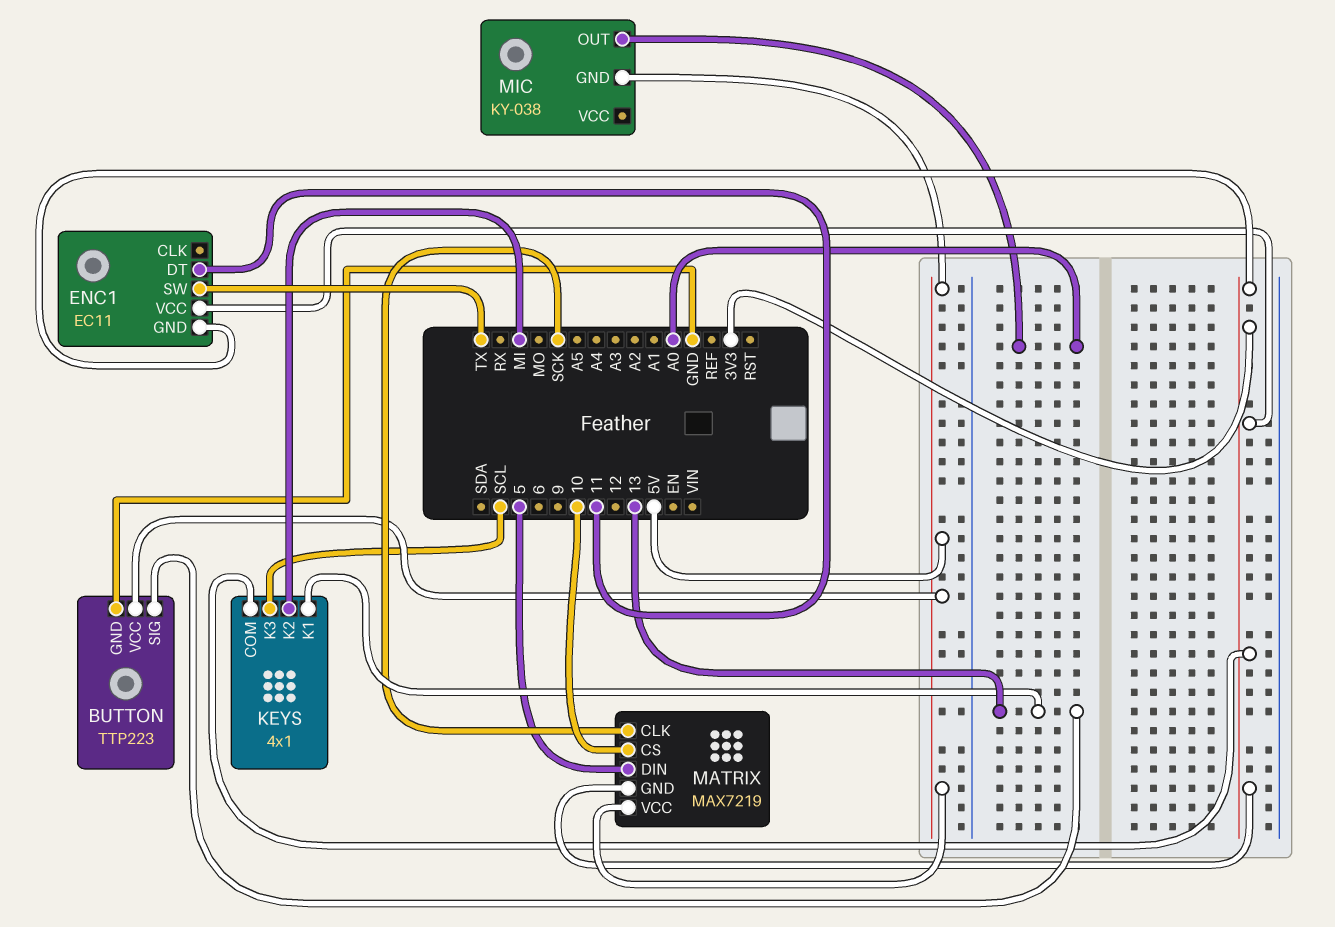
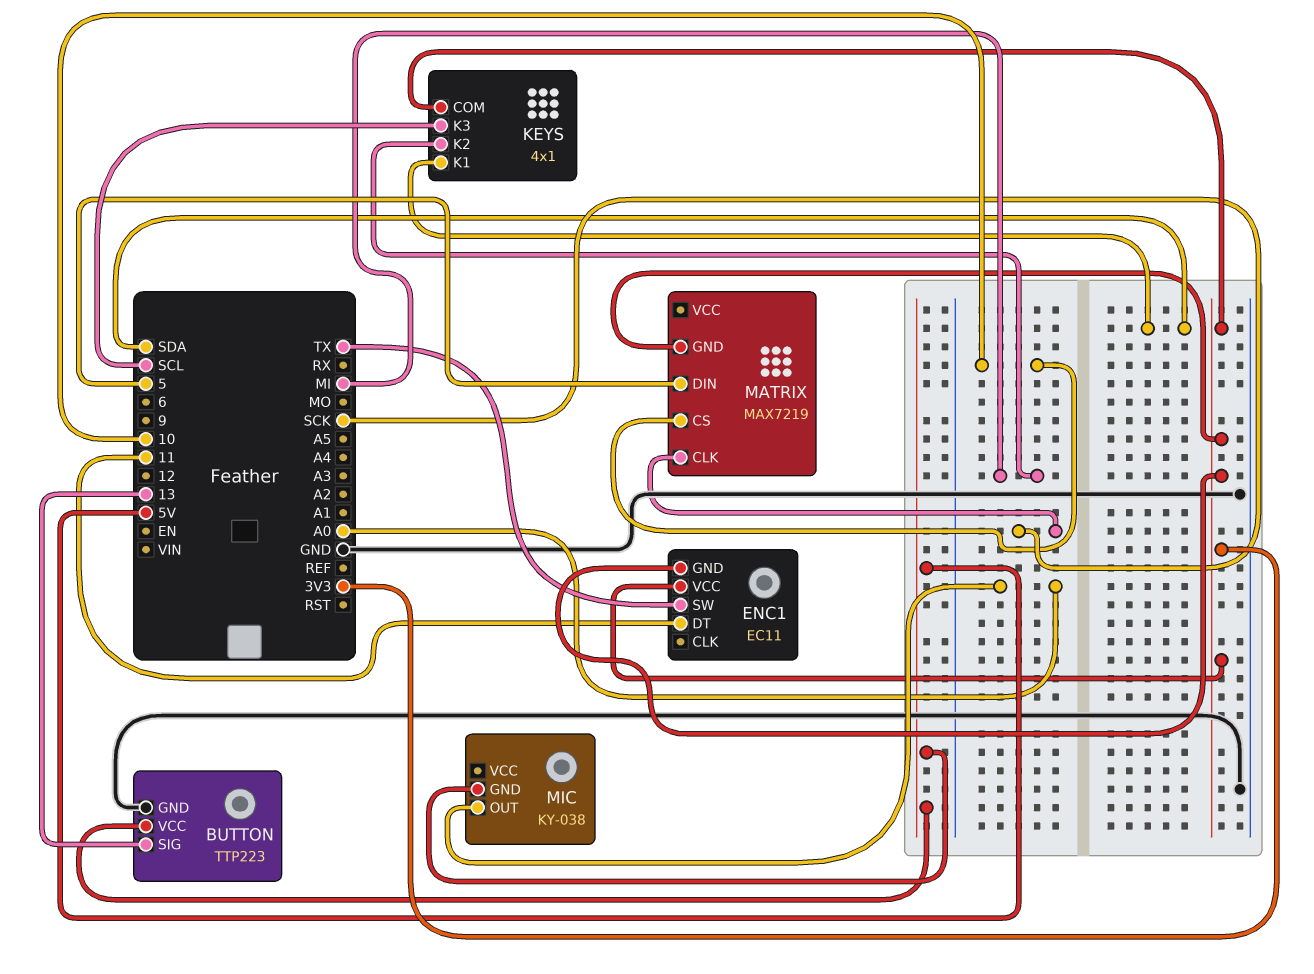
KEYS pin K1: 13 -> SDA
MATRIX pin VCC: 5V -> none

